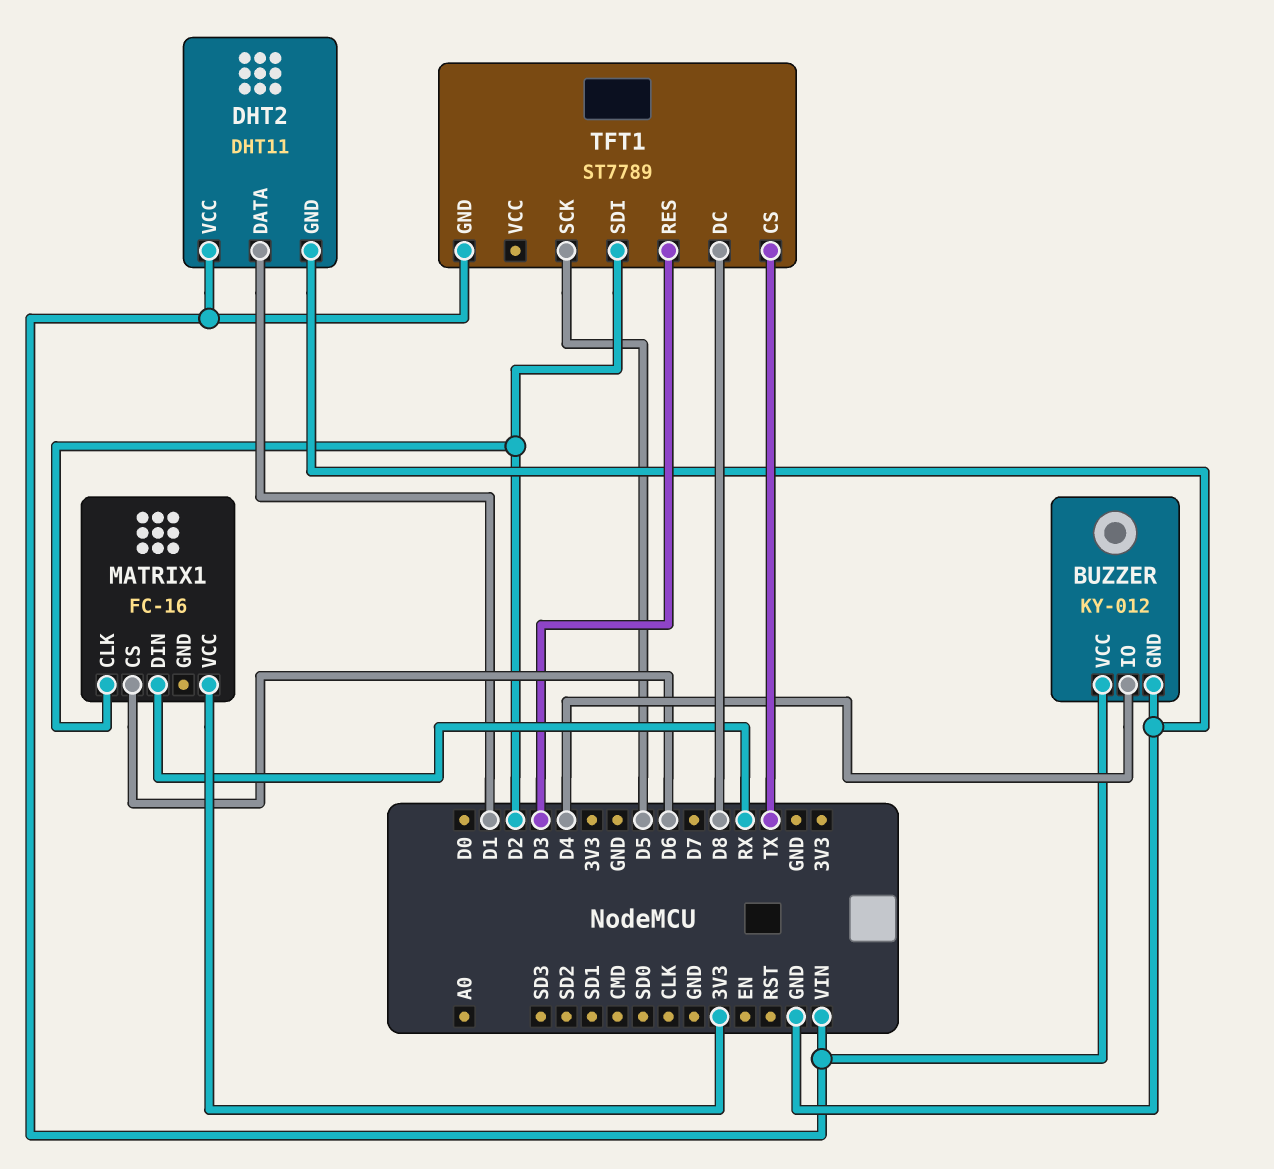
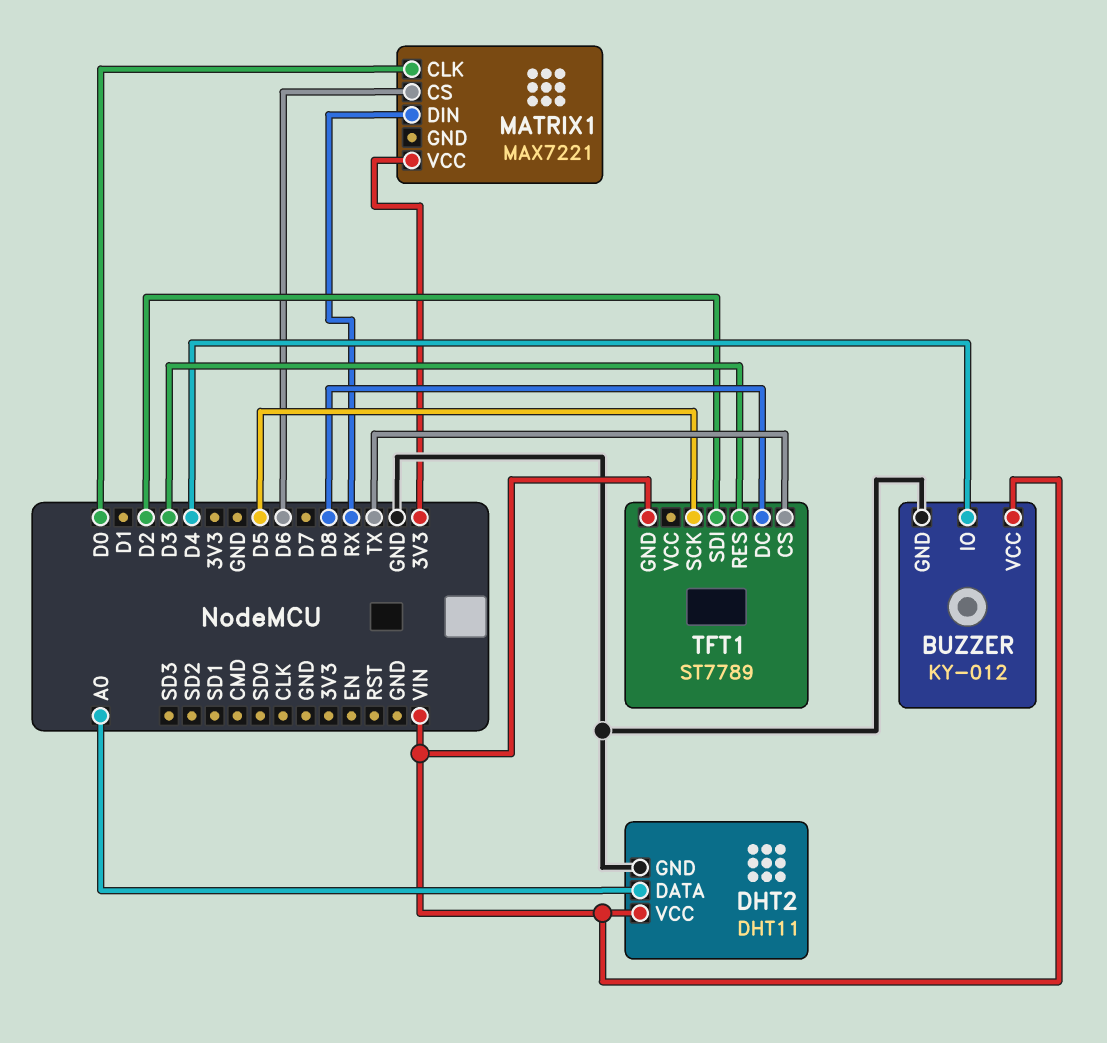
DHT2 pin DATA: D1 -> A0
MATRIX1: FC-16 -> MAX7221
MATRIX1 pin CLK: D2 -> D0

